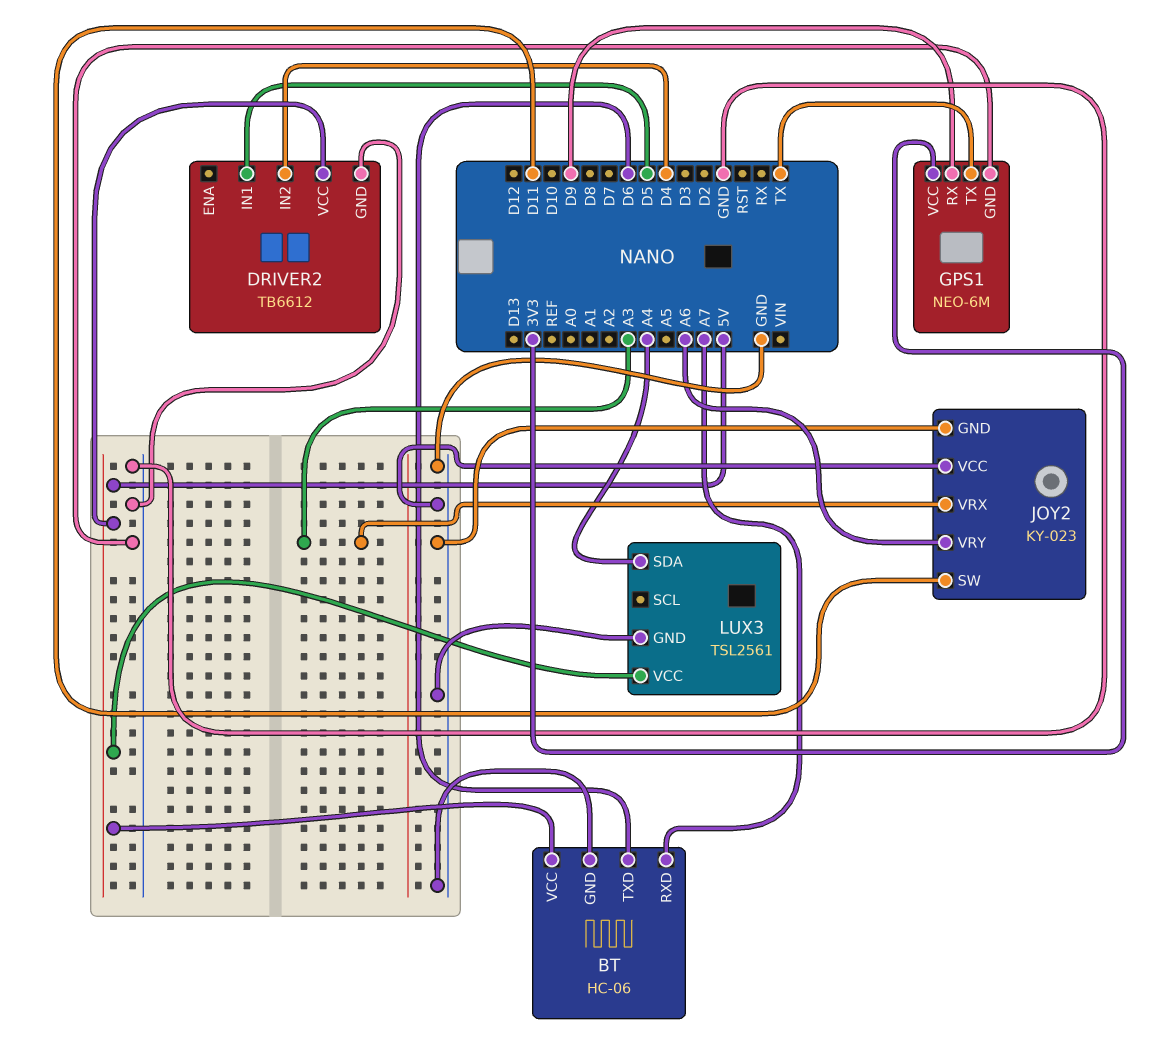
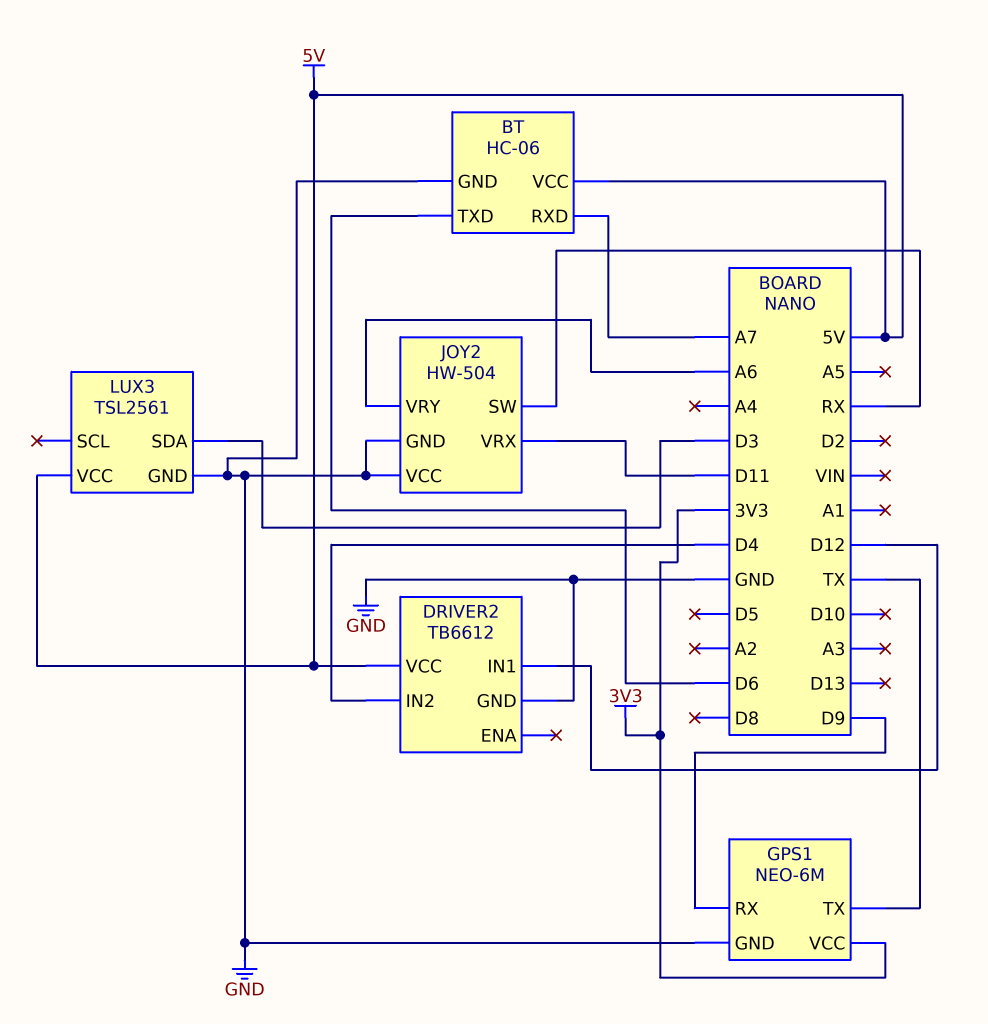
DRIVER2 pin IN1: D5 -> D12
JOY2: KY-023 -> HW-504
JOY2 pin SW: D11 -> RX
JOY2 pin VRX: A3 -> D11
LUX3 pin SDA: A4 -> D3

